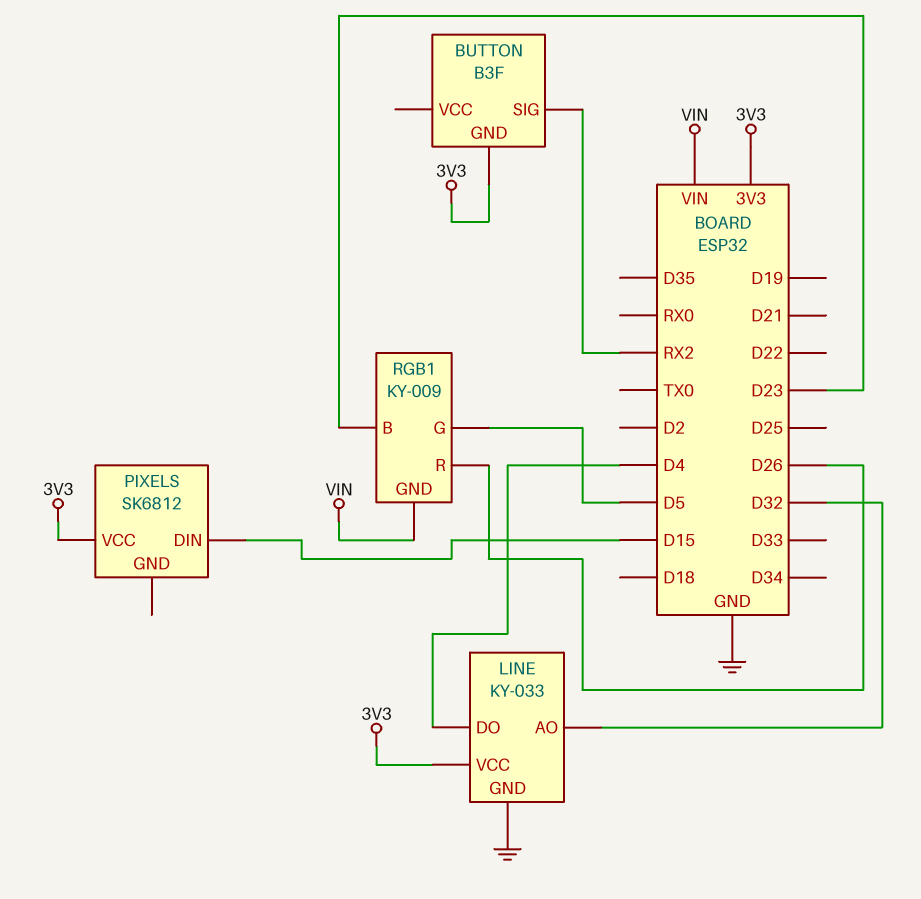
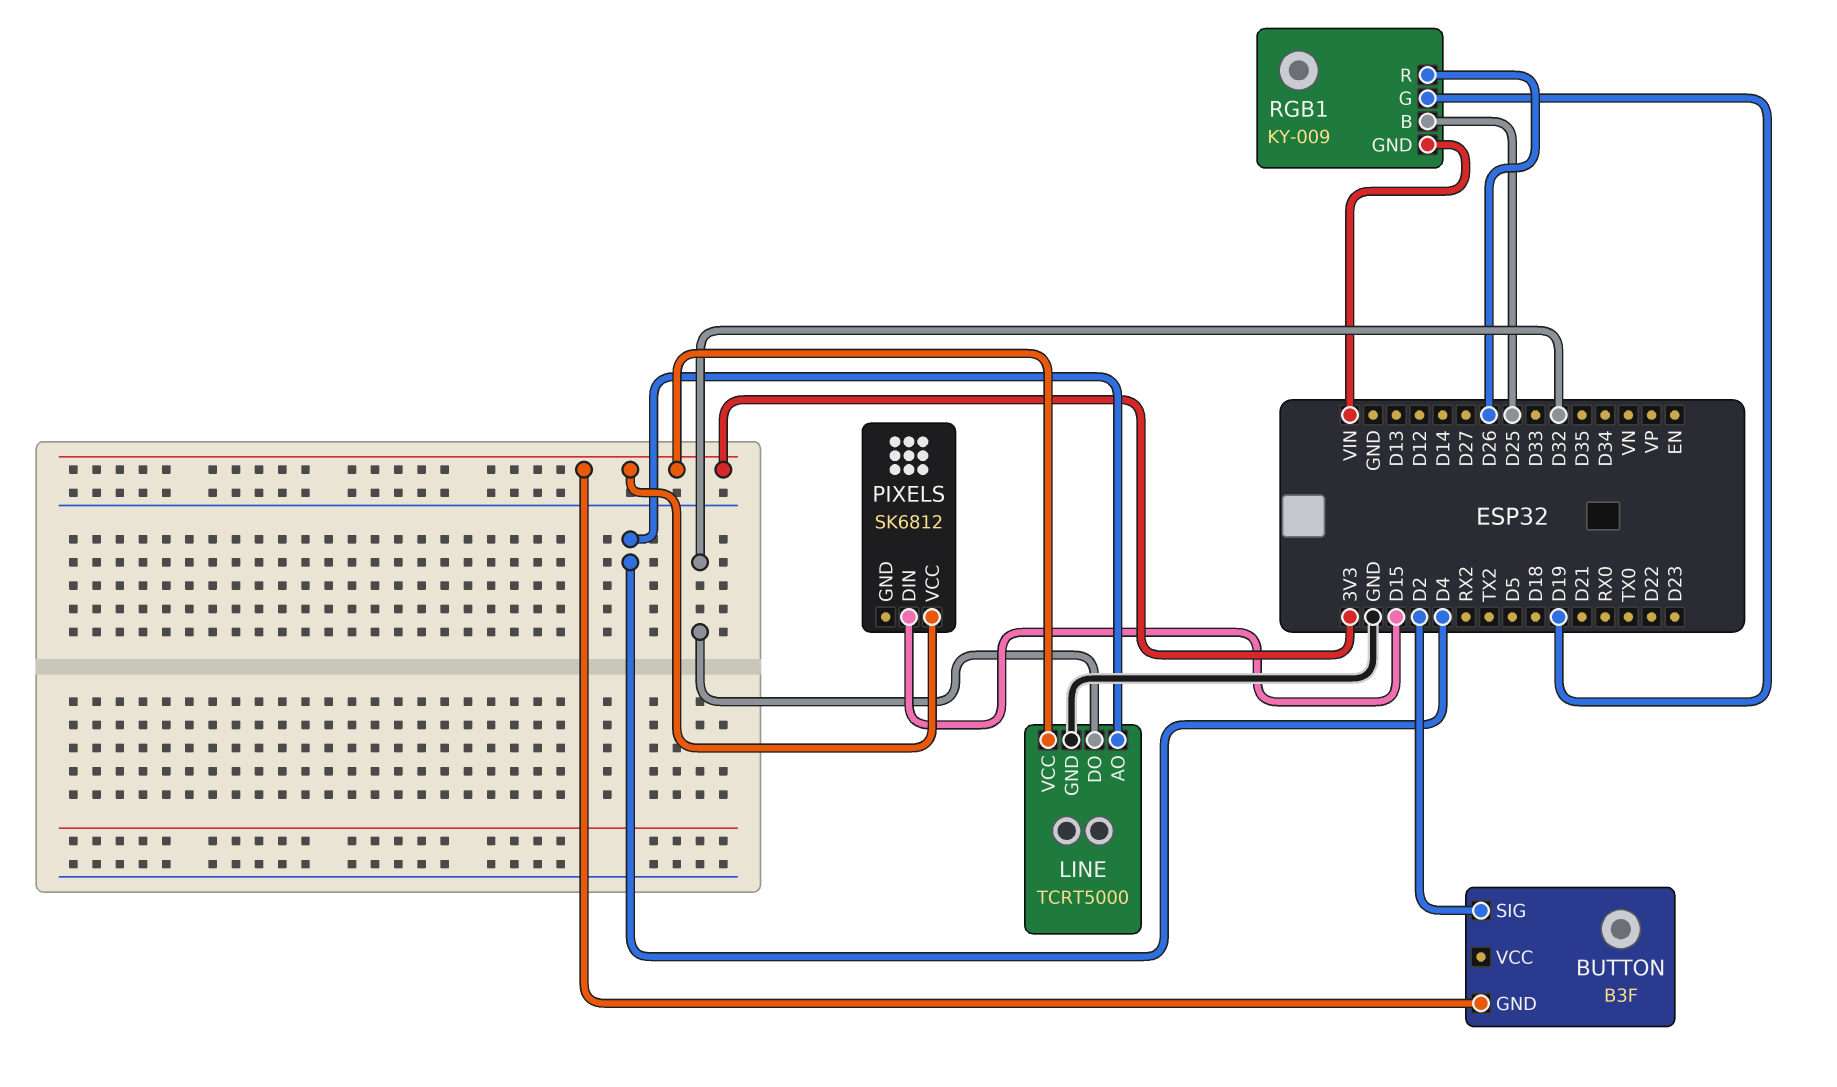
BUTTON pin SIG: RX2 -> D2
LINE: KY-033 -> TCRT5000
LINE pin AO: D32 -> D4
LINE pin DO: D4 -> D32
RGB1 pin B: D23 -> D25
RGB1 pin G: D5 -> D19

